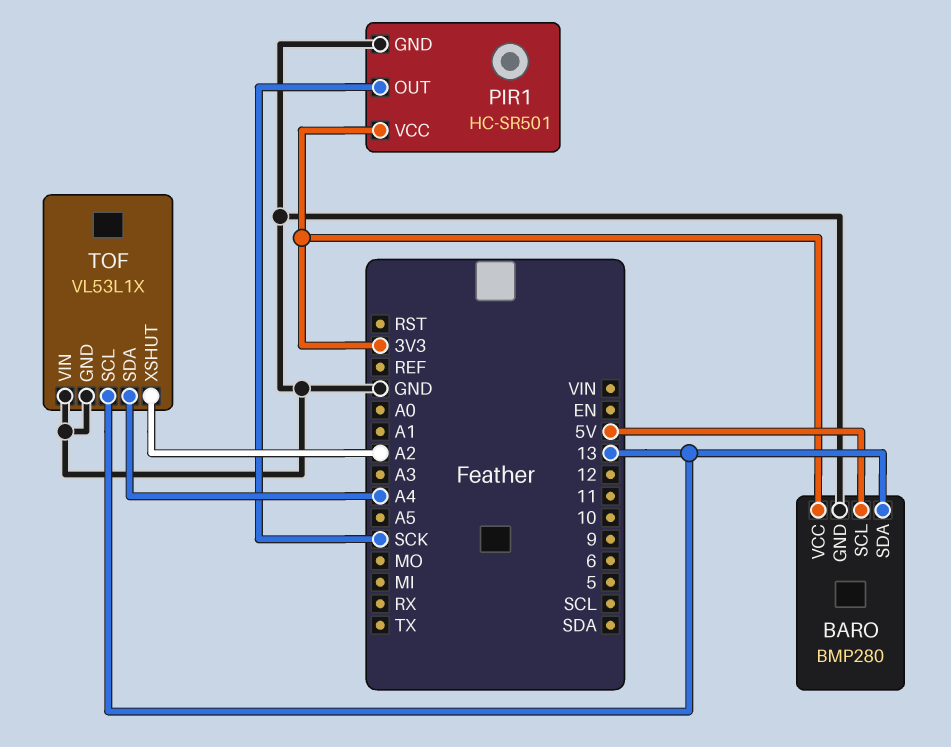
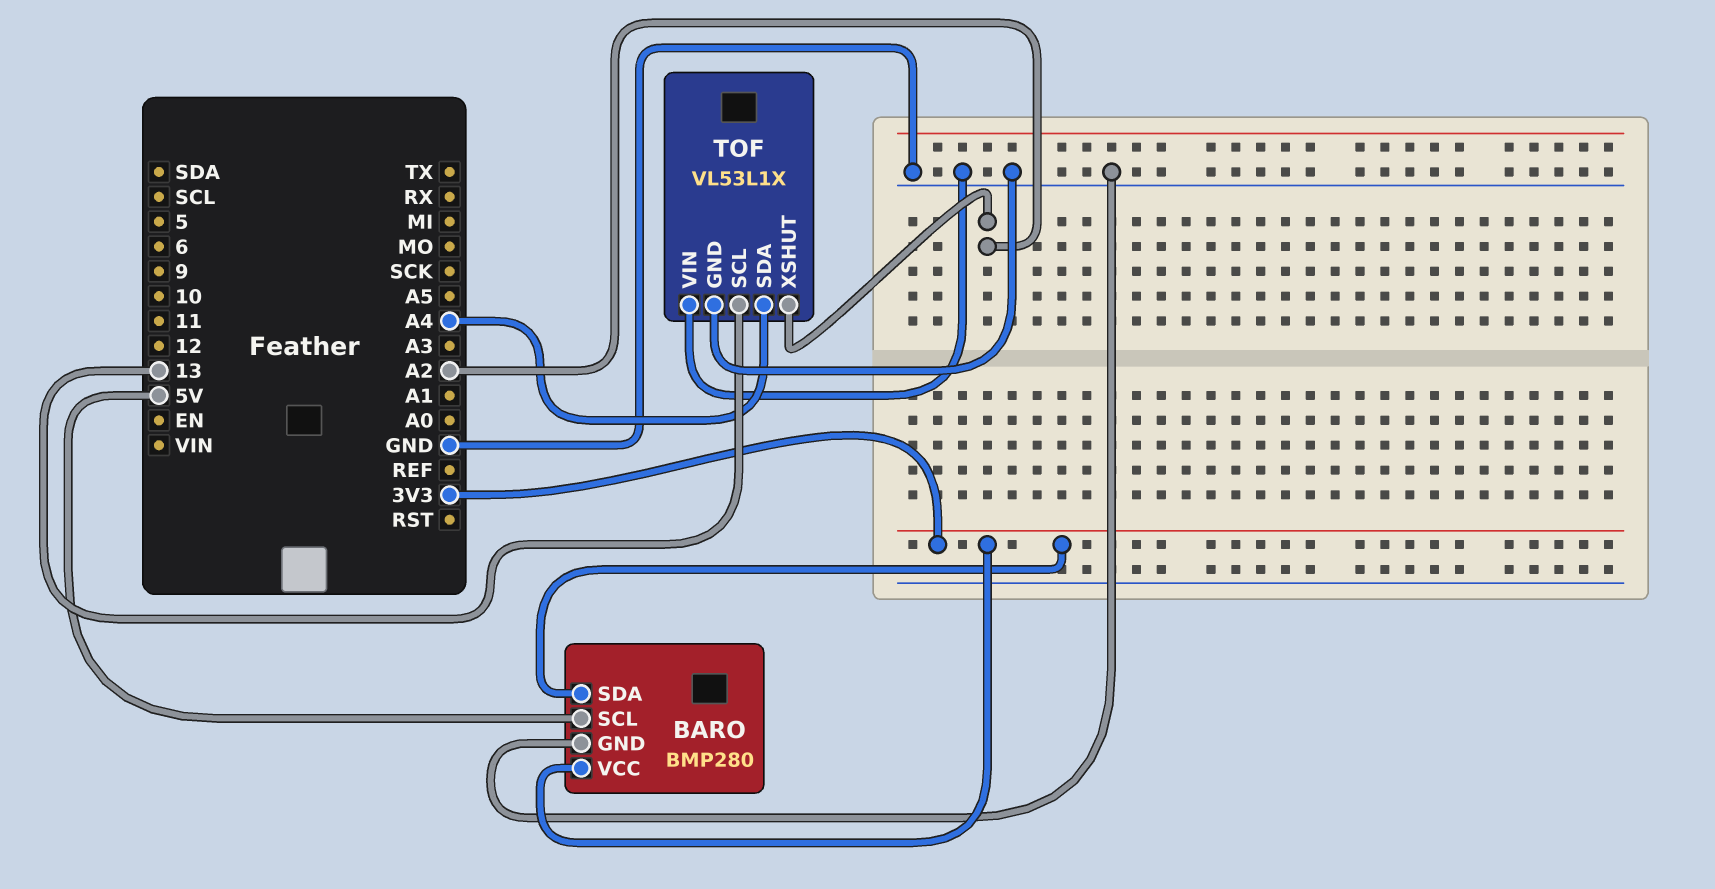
BARO pin SDA: 13 -> 3V3
PIR1: HC-SR501 -> none
PIR1 pin GND: GND -> none
PIR1 pin OUT: SCK -> none
PIR1 pin VCC: 3V3 -> none

